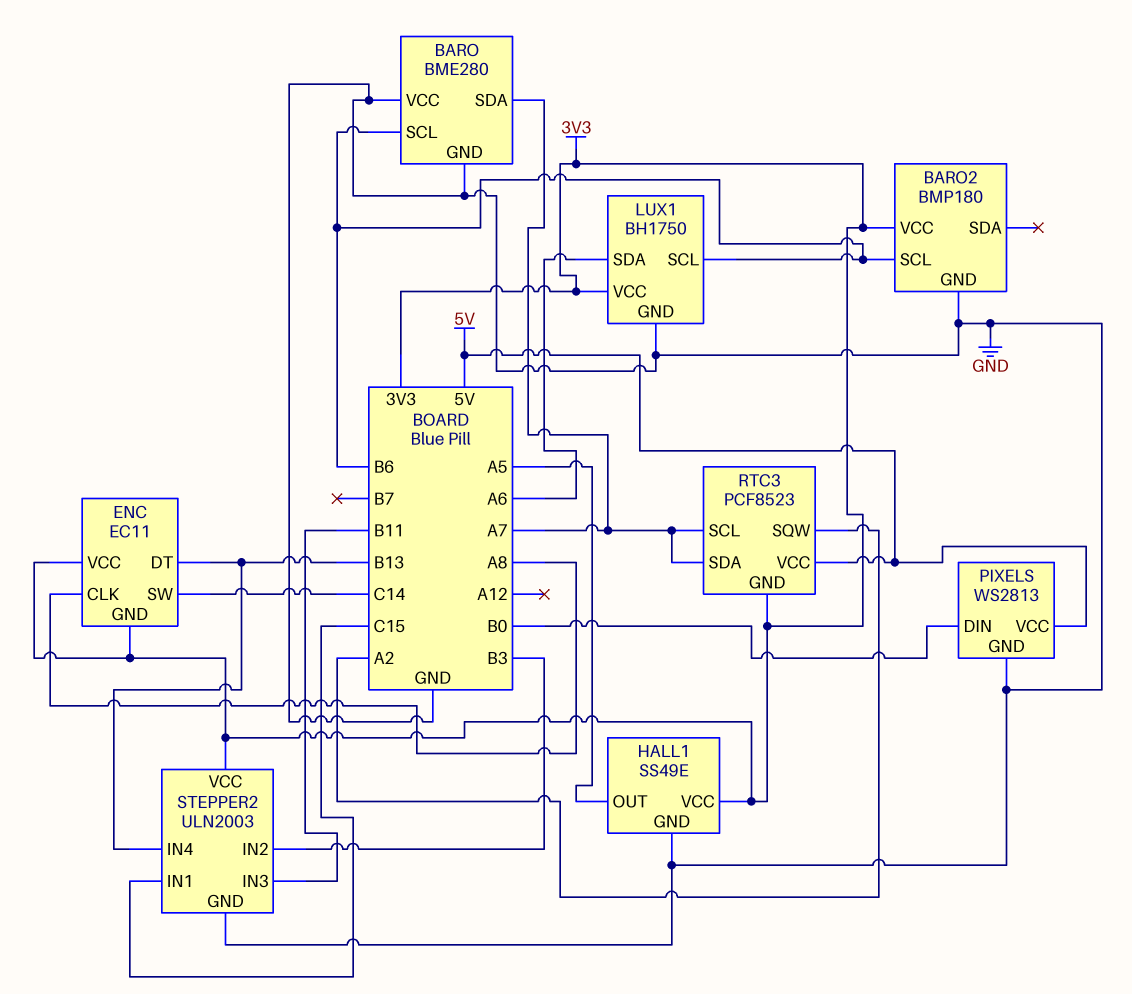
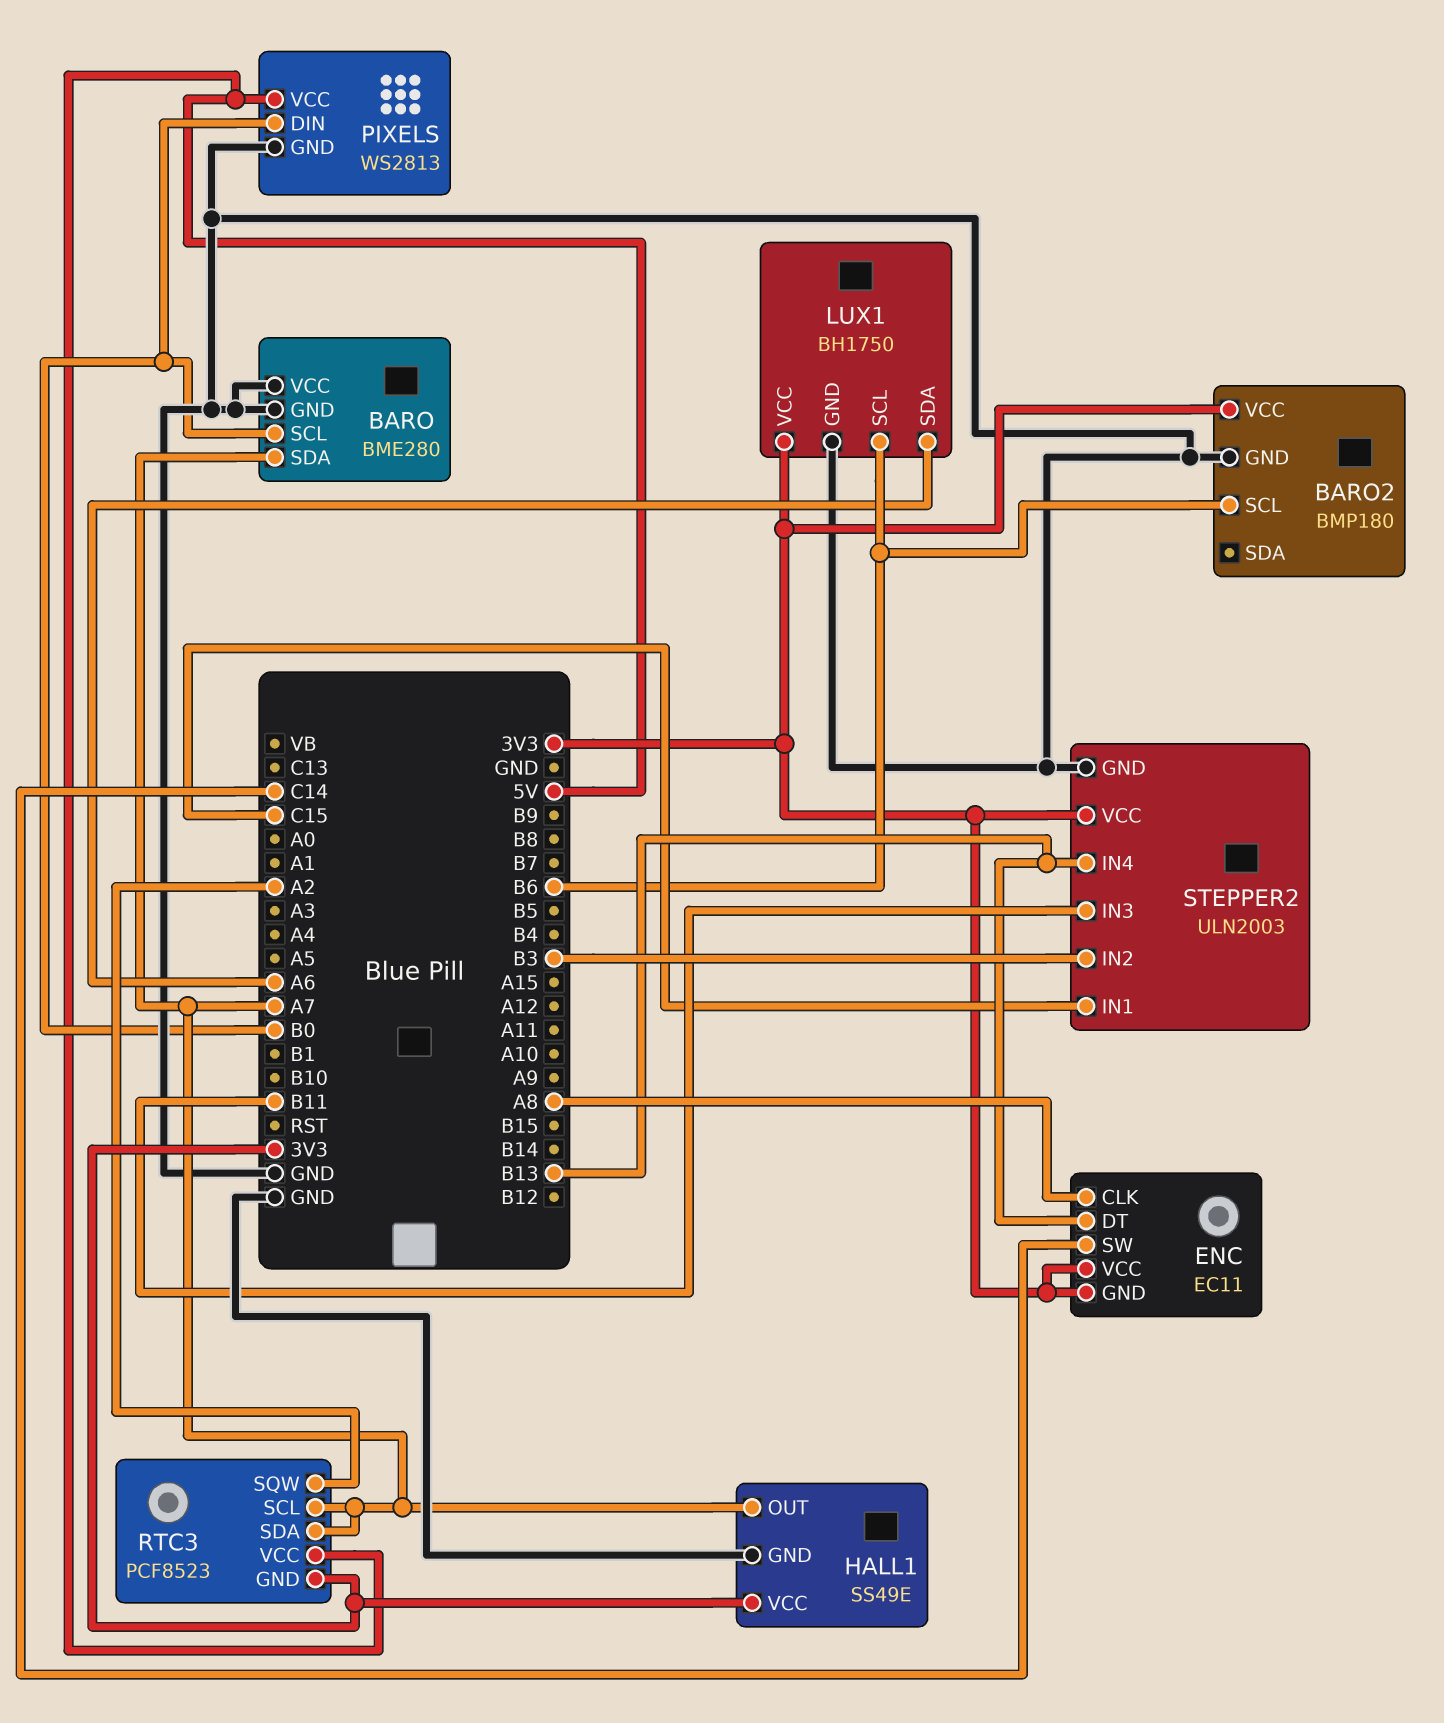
BARO pin SCL: B6 -> B0
HALL1 pin OUT: A5 -> A7

